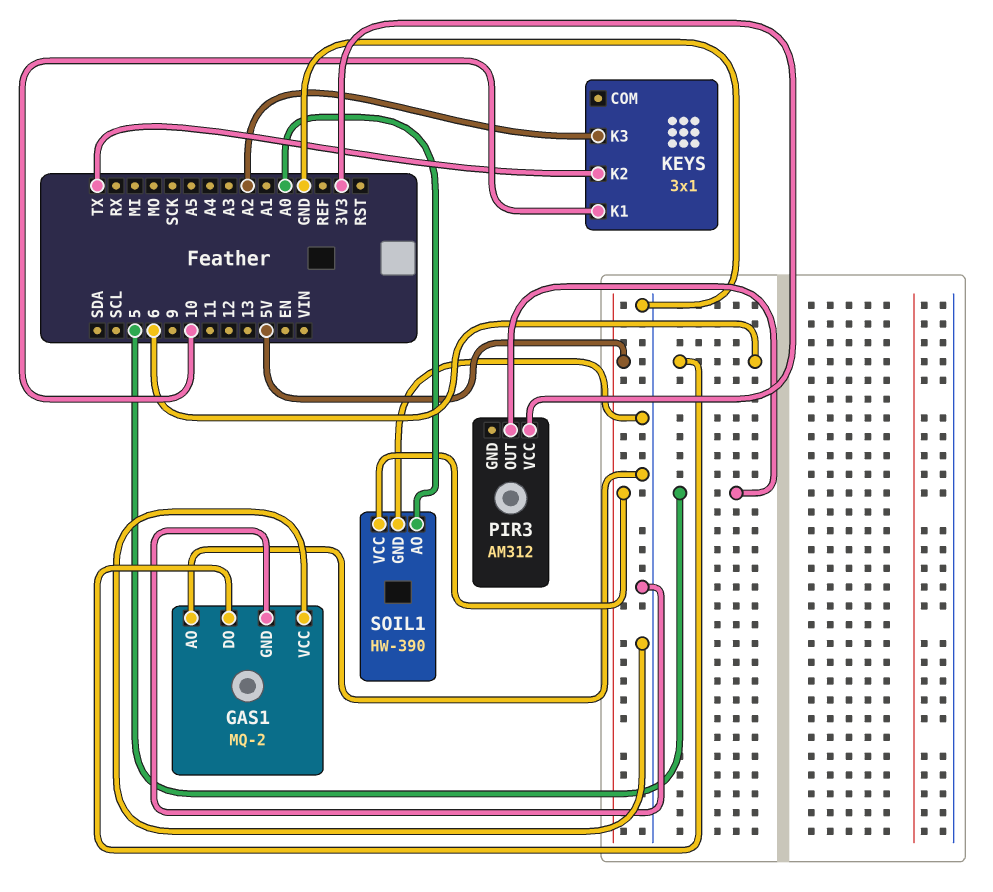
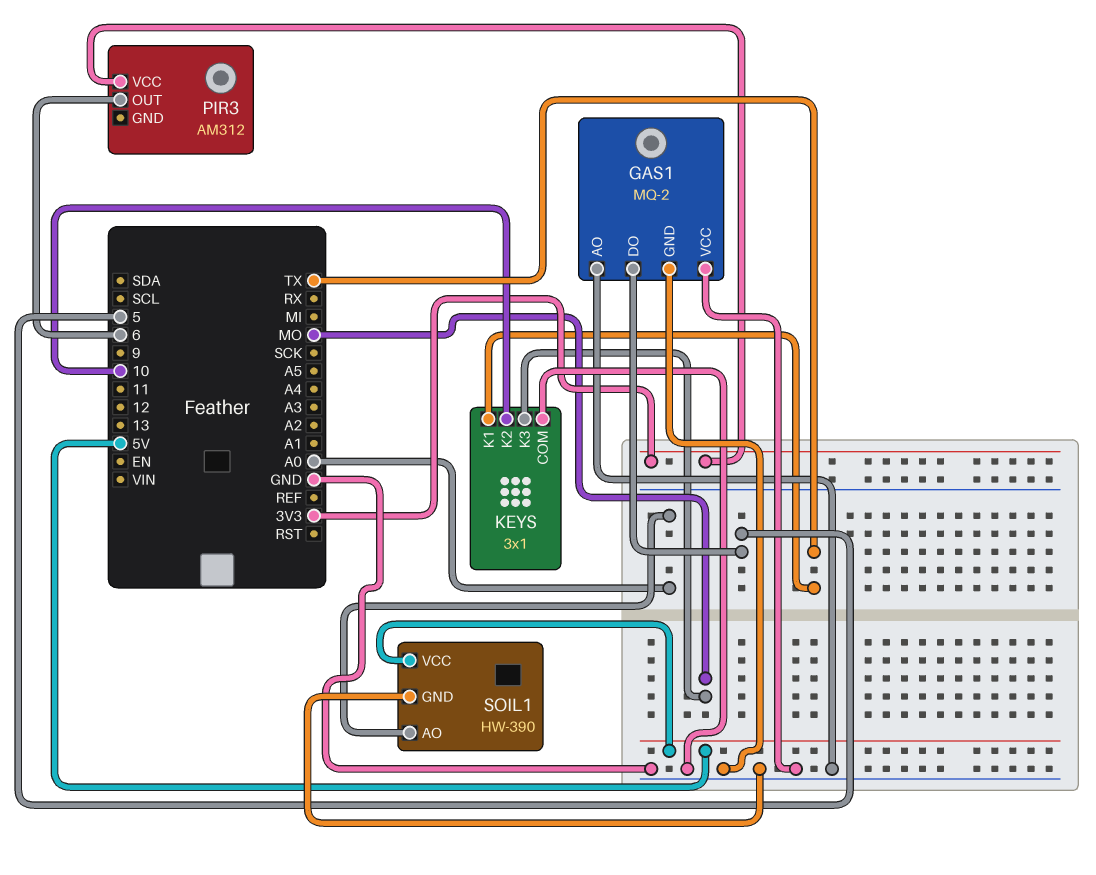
GAS1 pin DO: 6 -> 5
KEYS pin COM: none -> GND
KEYS pin K1: 10 -> TX
KEYS pin K2: TX -> 10
KEYS pin K3: A2 -> MO
PIR3 pin OUT: 5 -> 6

